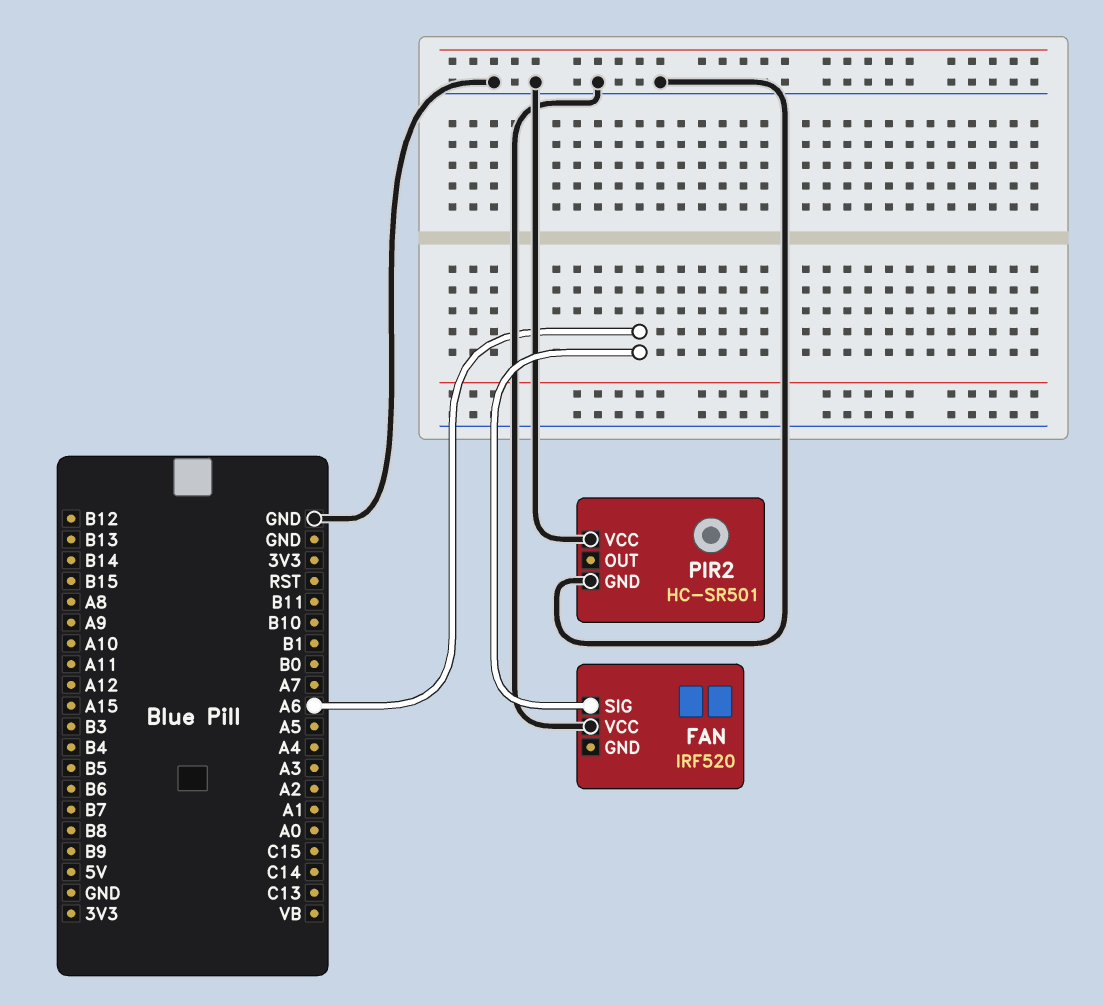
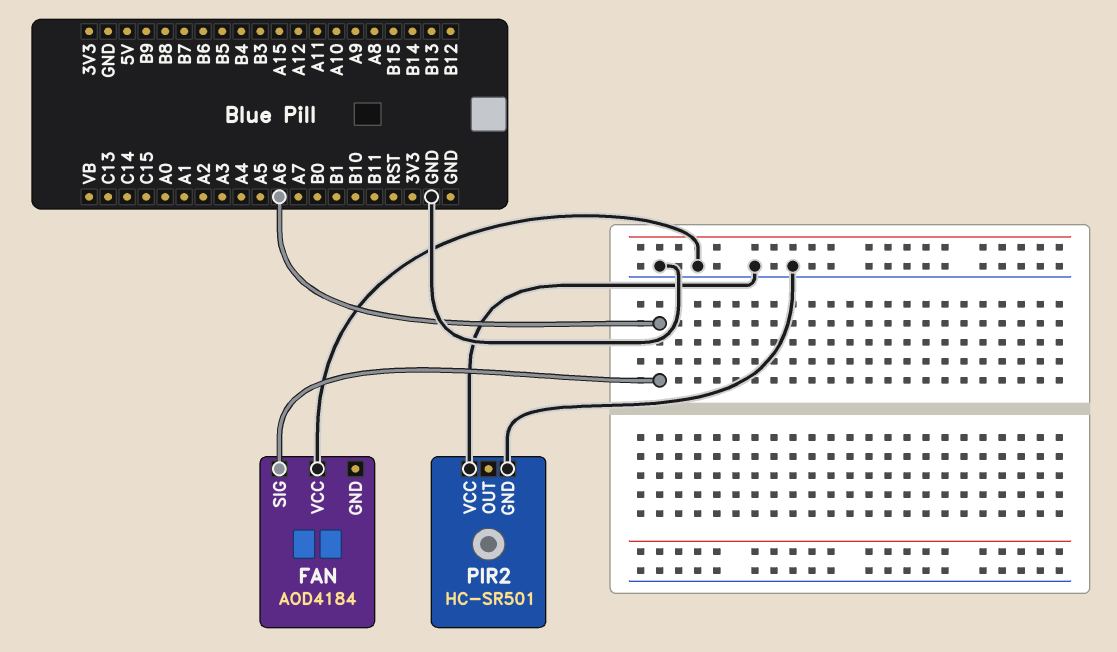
FAN: IRF520 -> AOD4184

